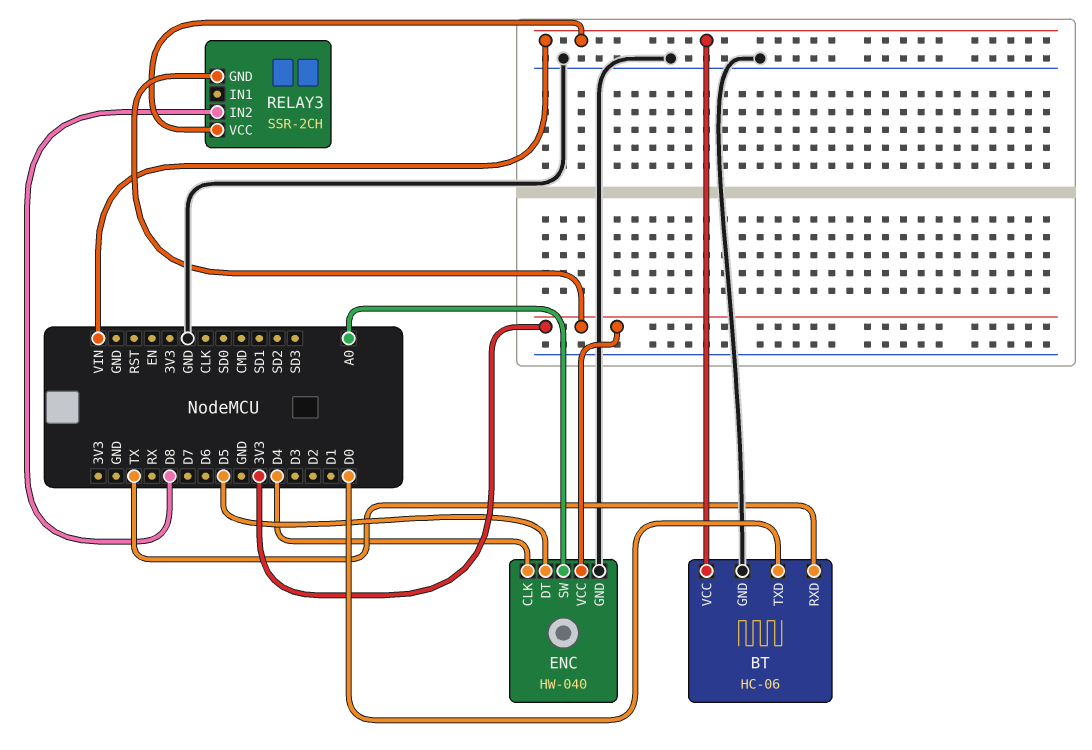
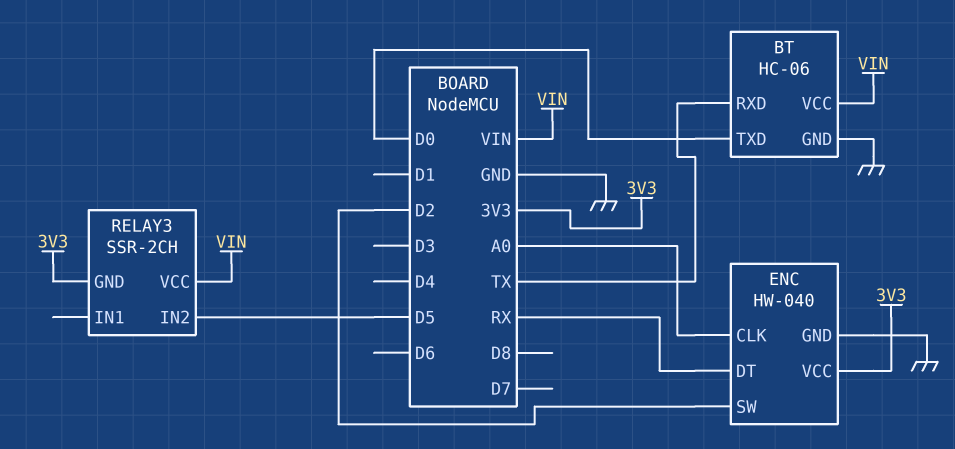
ENC pin CLK: D4 -> A0
ENC pin DT: D5 -> RX
ENC pin SW: A0 -> D2
RELAY3 pin IN2: D8 -> D5

